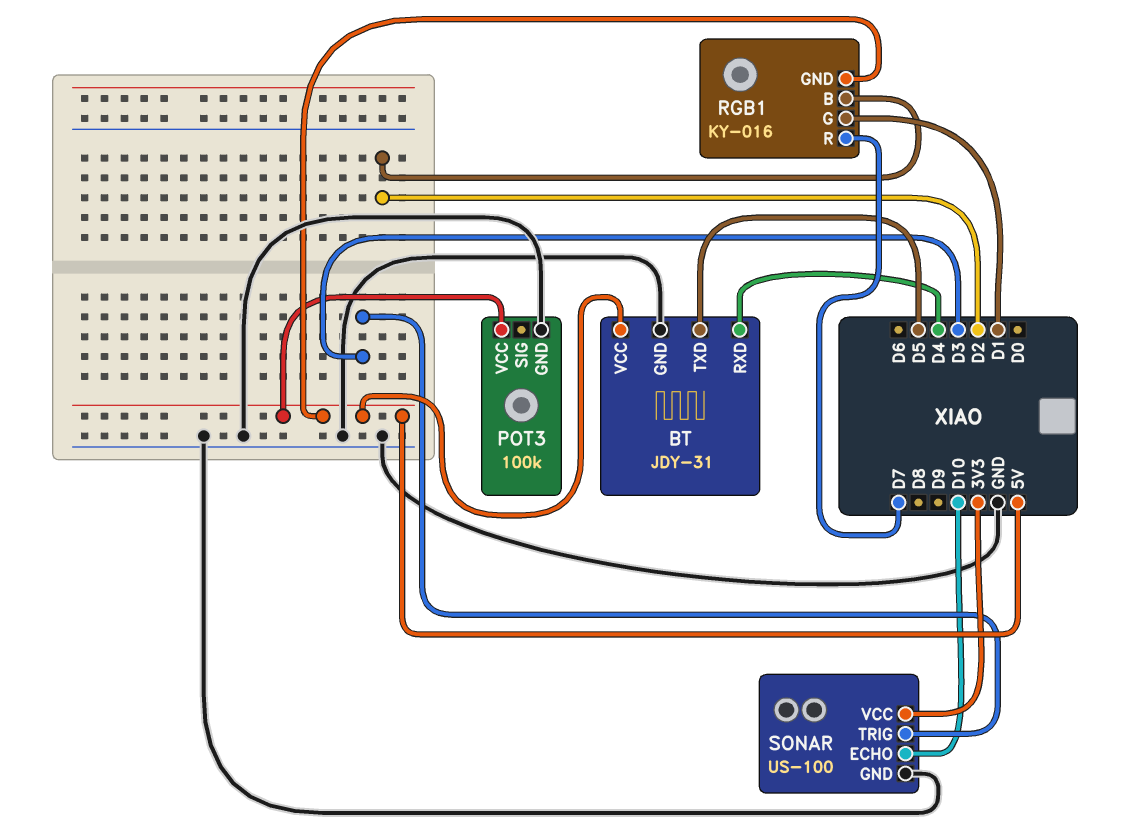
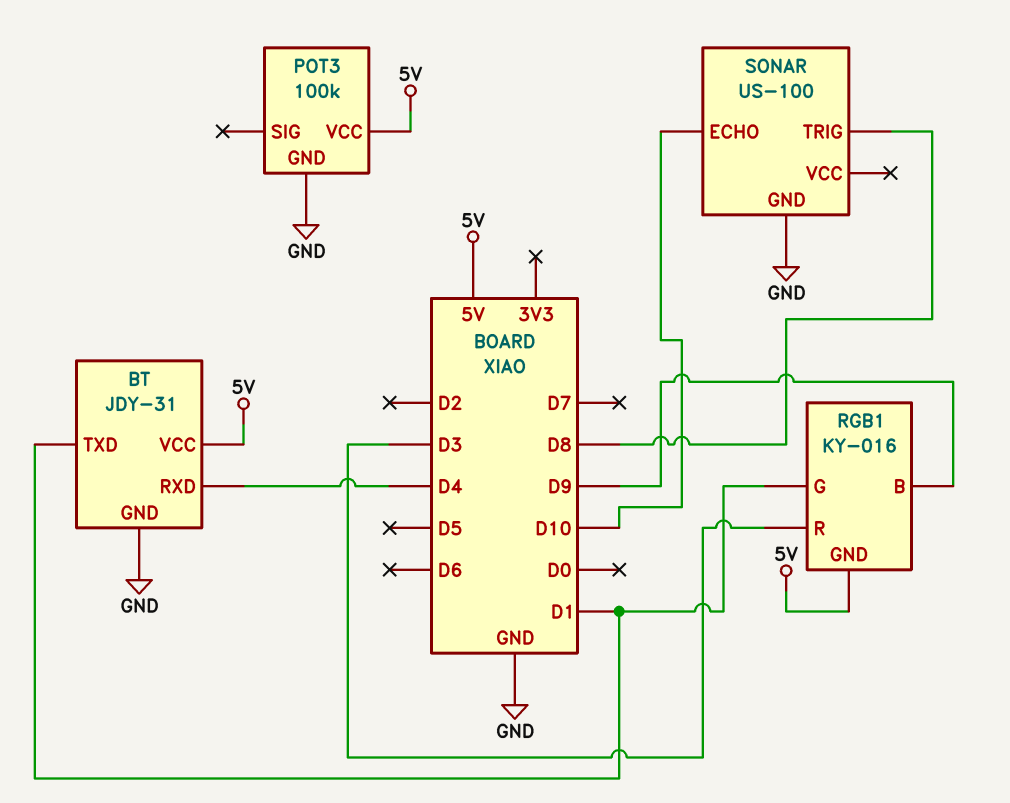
BT pin TXD: D5 -> D1
RGB1 pin B: D2 -> D9
RGB1 pin R: D7 -> D3
SONAR pin TRIG: D3 -> D8
SONAR pin VCC: 3V3 -> none

